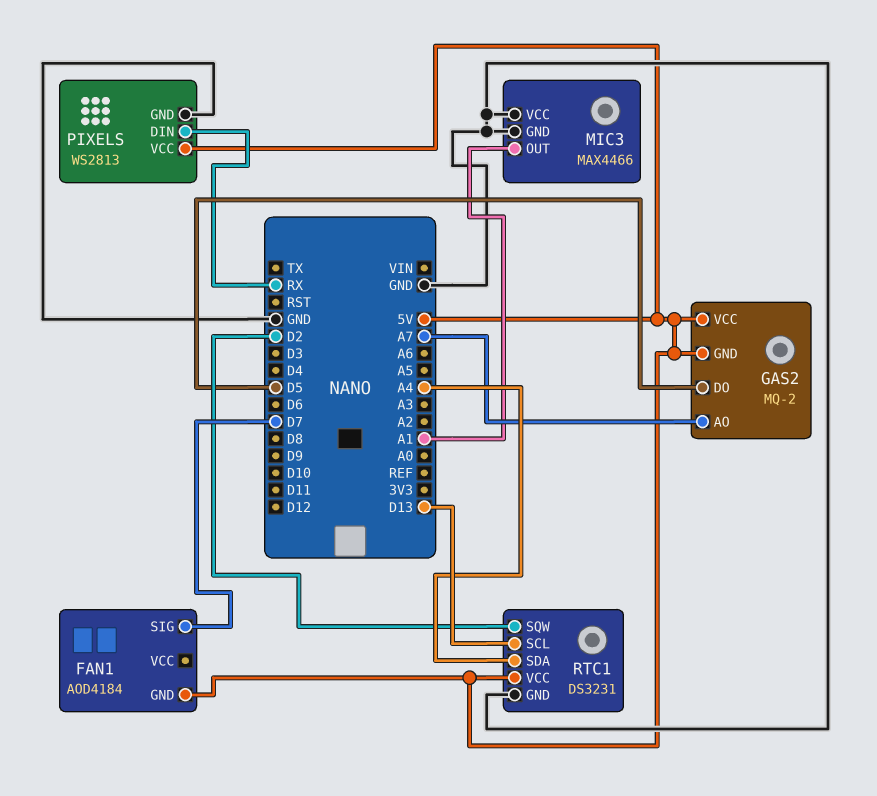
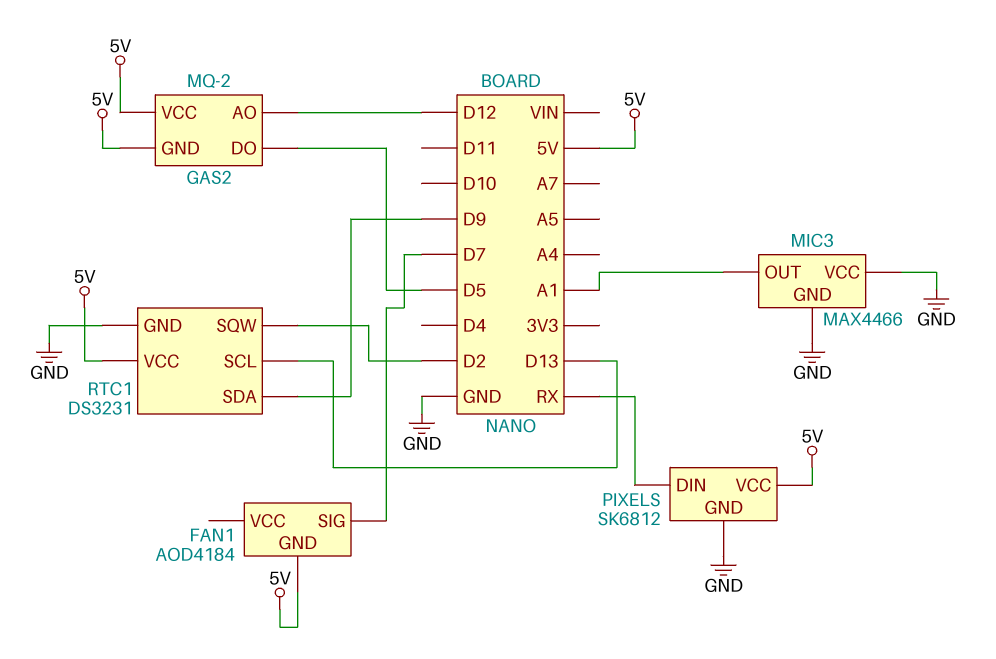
GAS2 pin AO: A7 -> D12
PIXELS: WS2813 -> SK6812
RTC1 pin SDA: A4 -> D9

